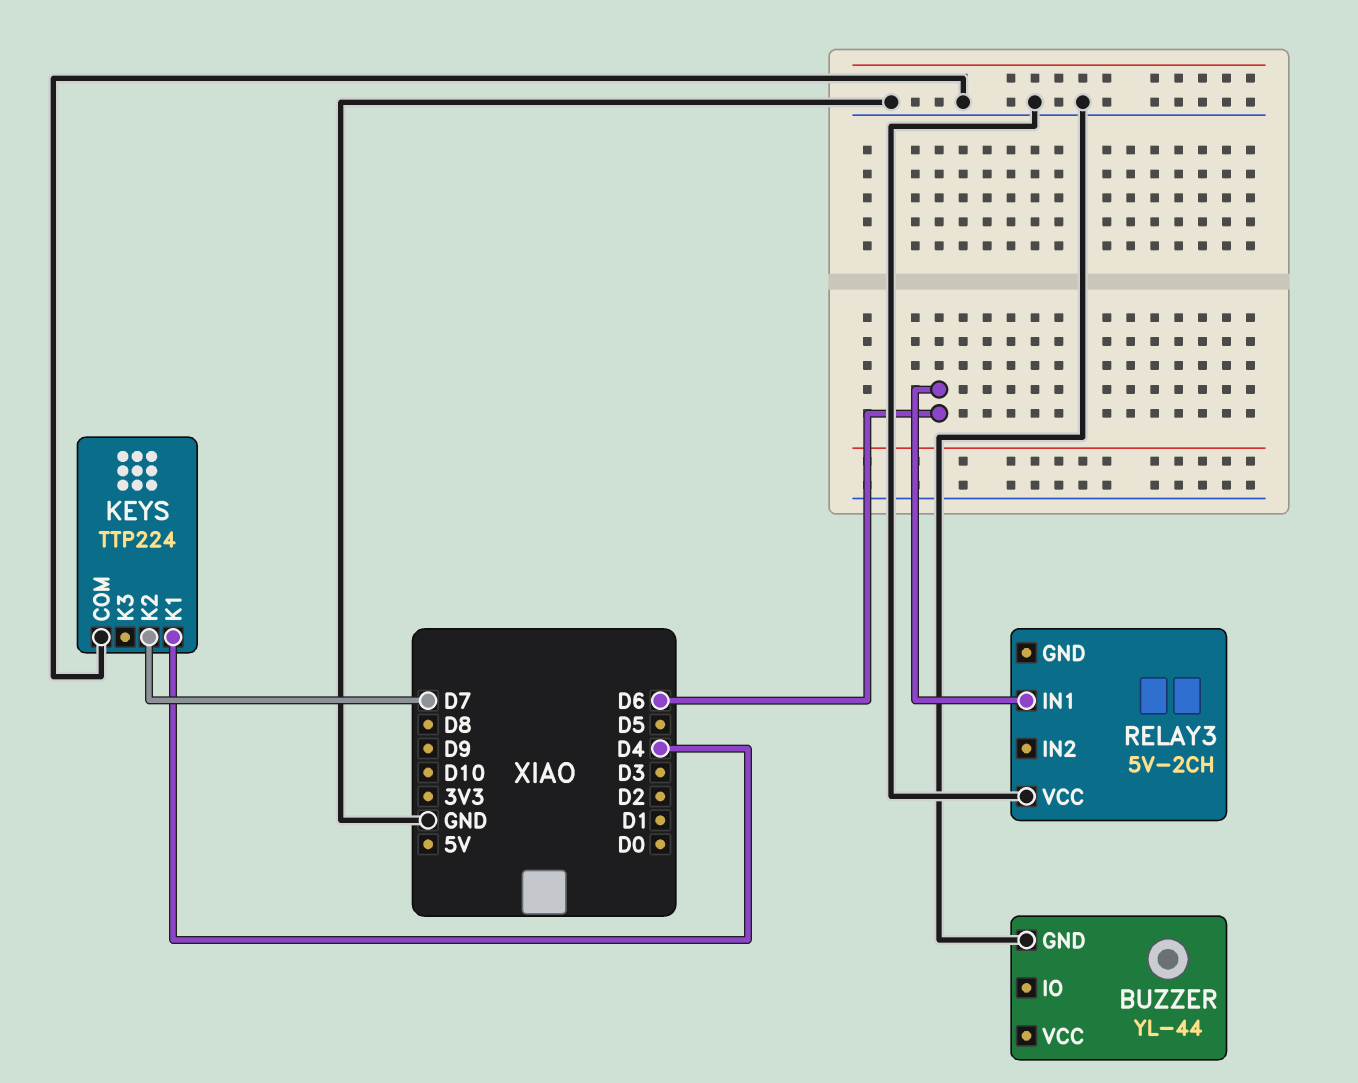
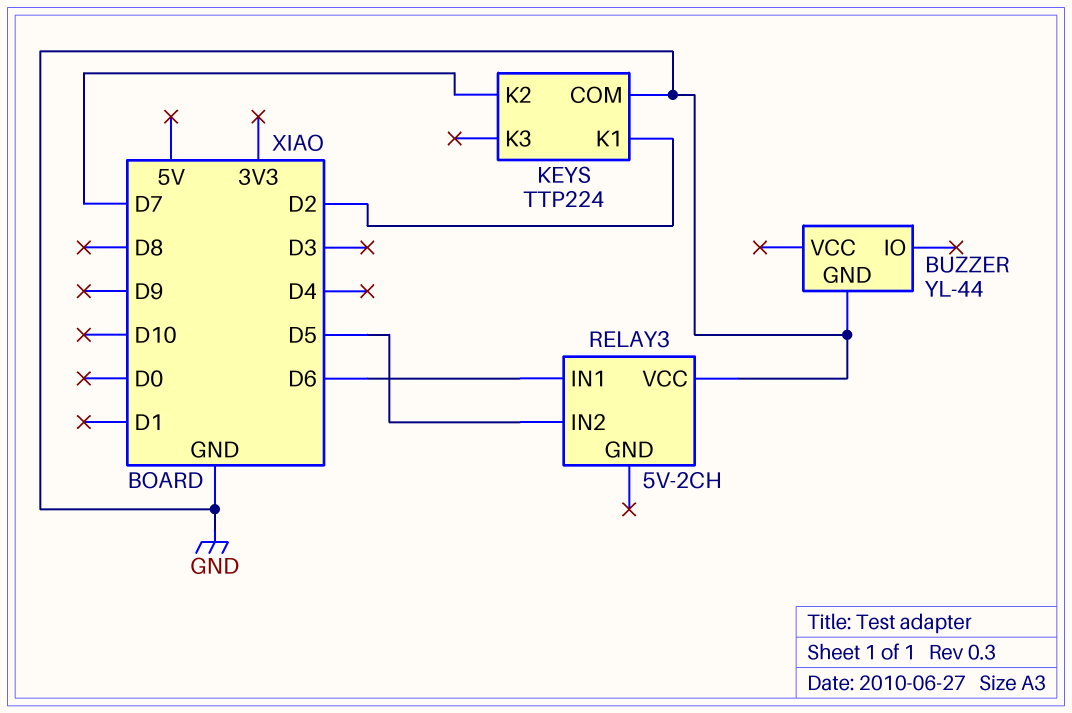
KEYS pin K1: D4 -> D2
RELAY3 pin IN2: none -> D5

